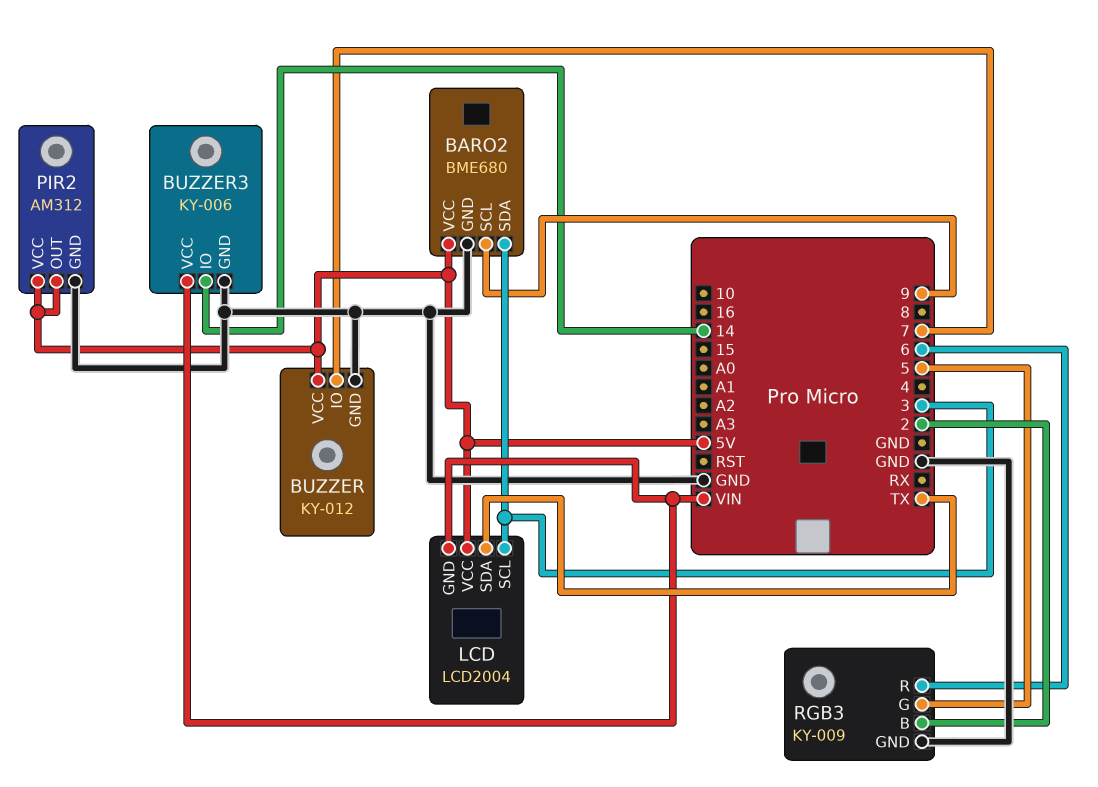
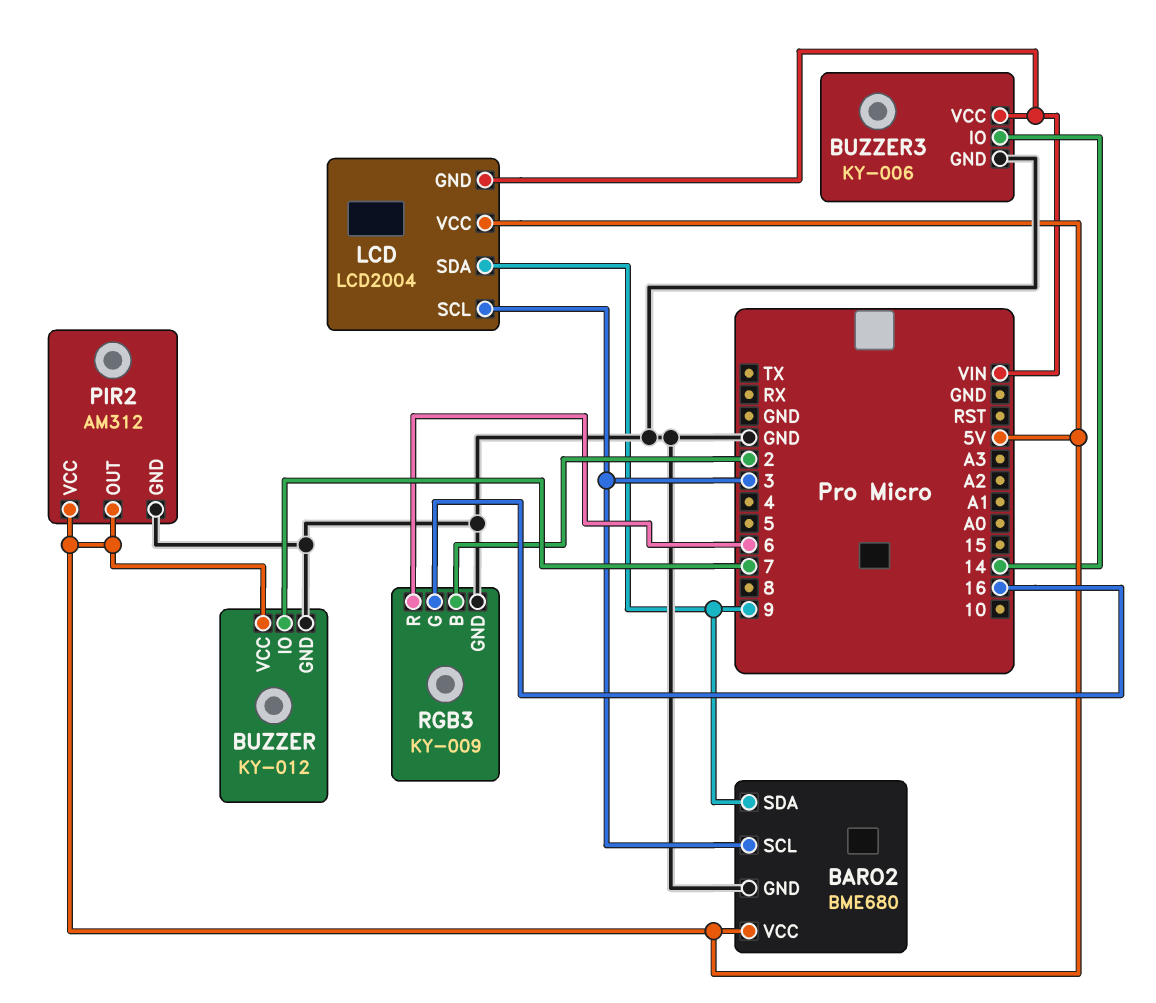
BARO2 pin SCL: 9 -> 3
BARO2 pin SDA: 3 -> 9
LCD pin SDA: TX -> 9
RGB3 pin G: 5 -> 16

